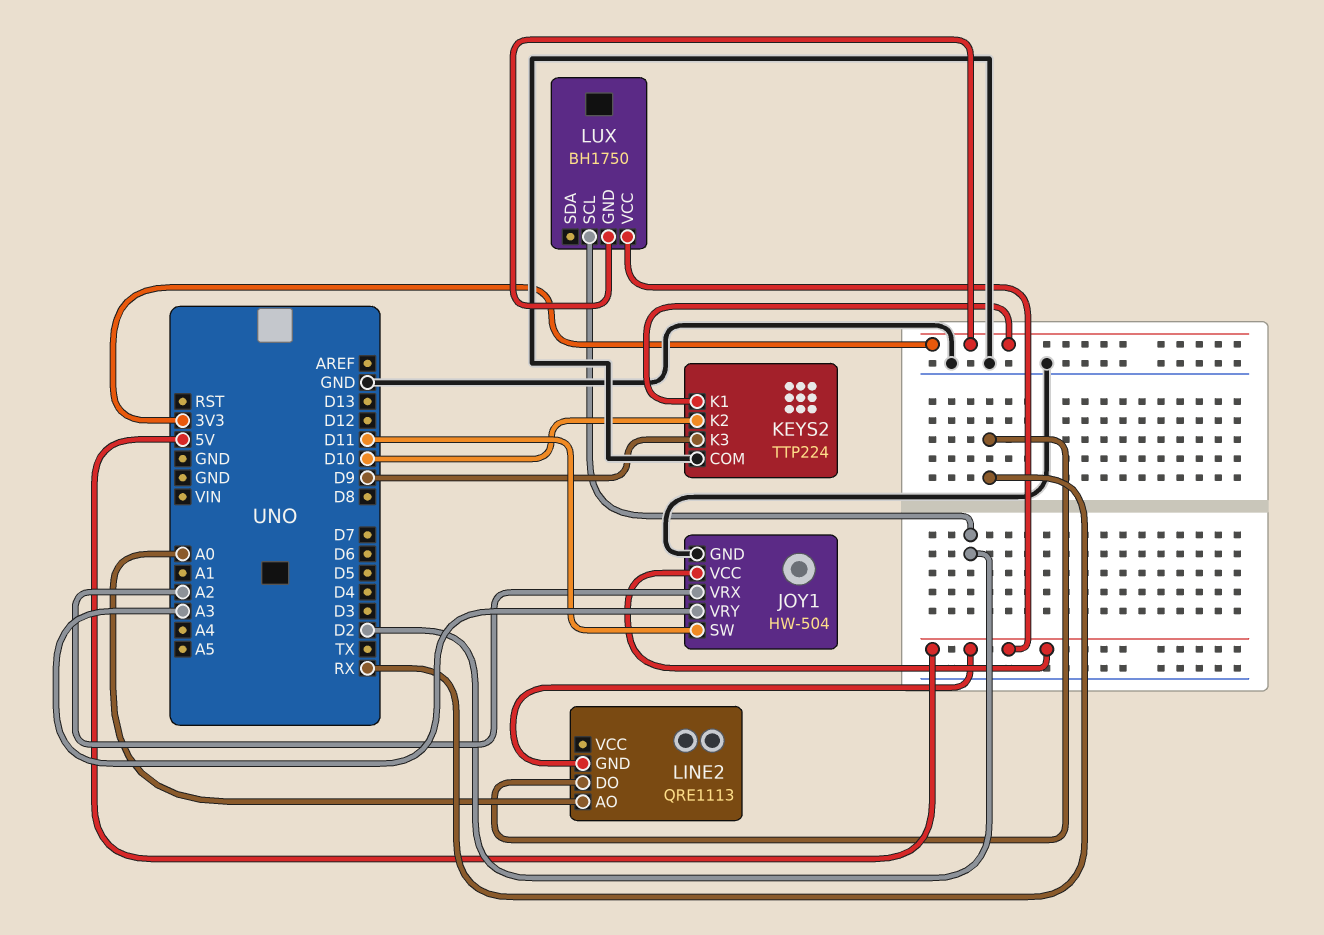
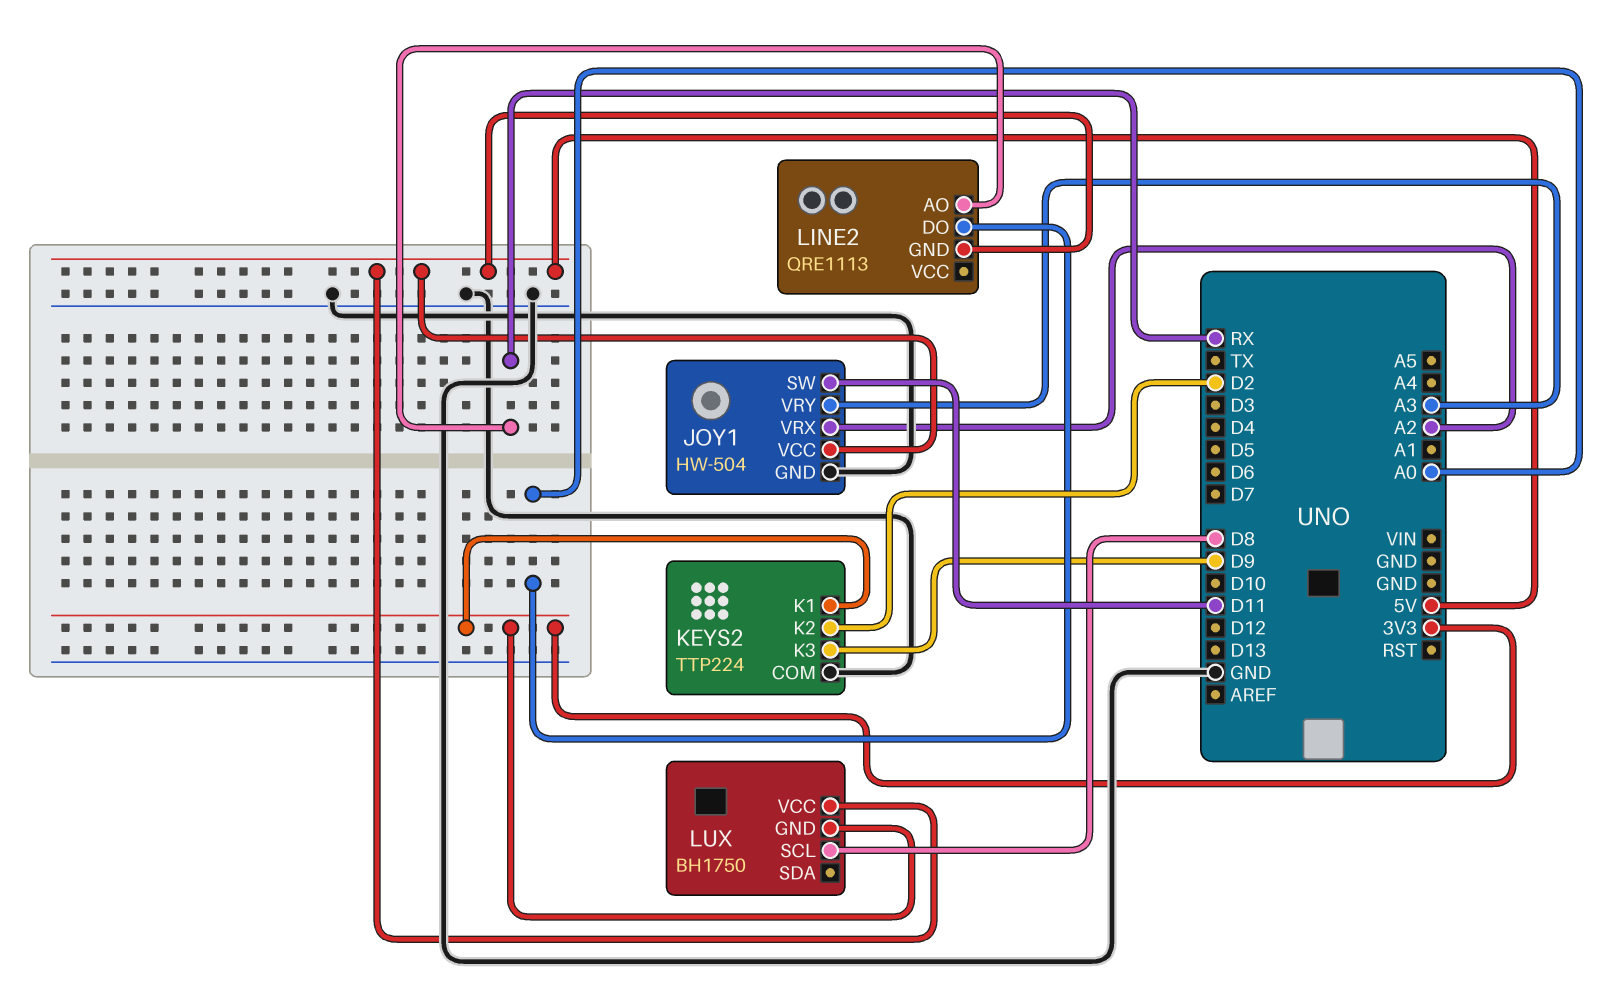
KEYS2 pin K2: D10 -> D2
LINE2 pin AO: A0 -> RX
LINE2 pin DO: RX -> A0
LUX pin SCL: D2 -> D8

